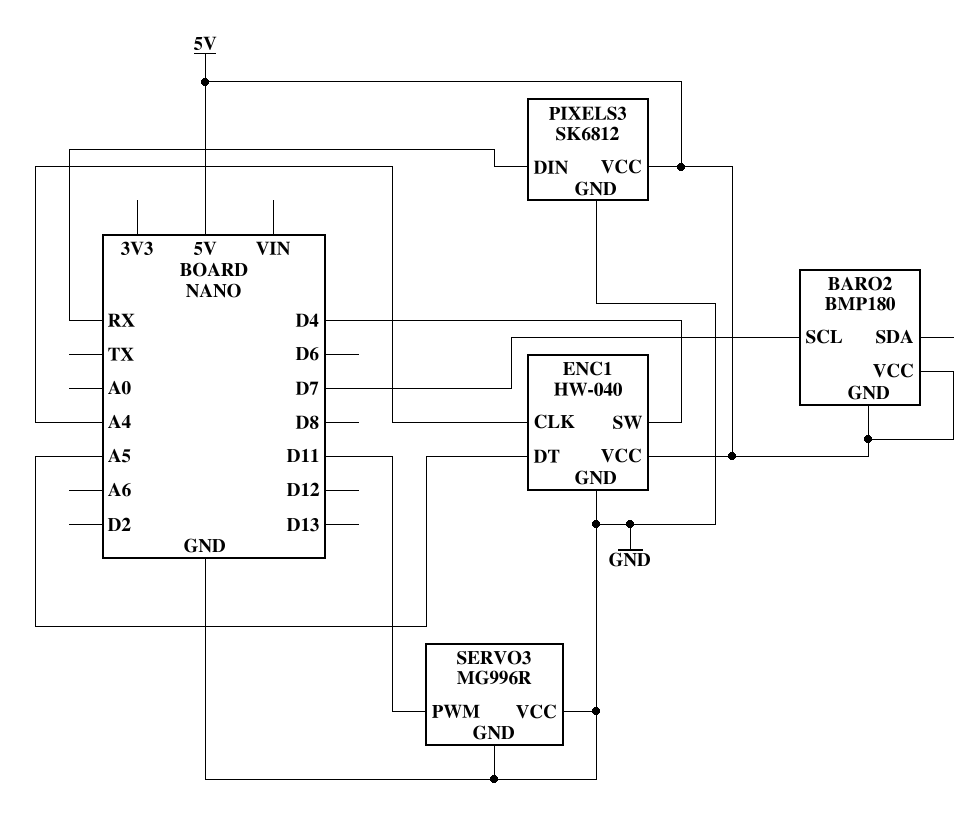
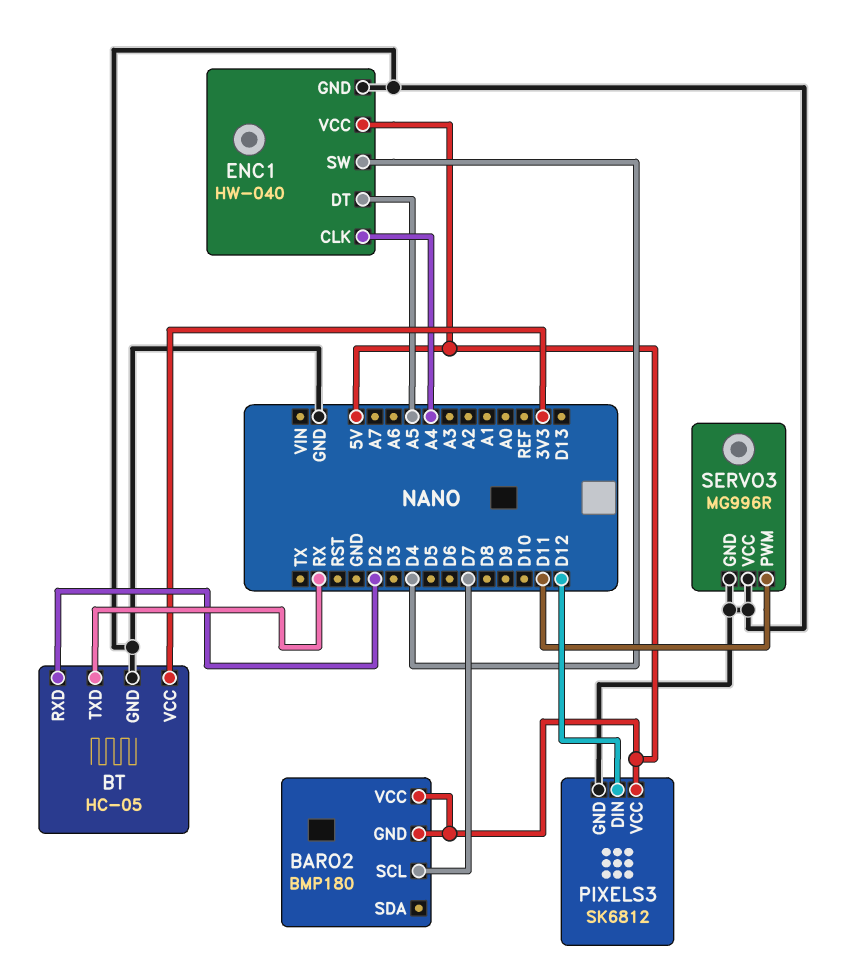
BT: none -> HC-05
BT pin GND: none -> GND
BT pin RXD: none -> D2
BT pin TXD: none -> RX
BT pin VCC: none -> 3V3
PIXELS3 pin DIN: RX -> D12

